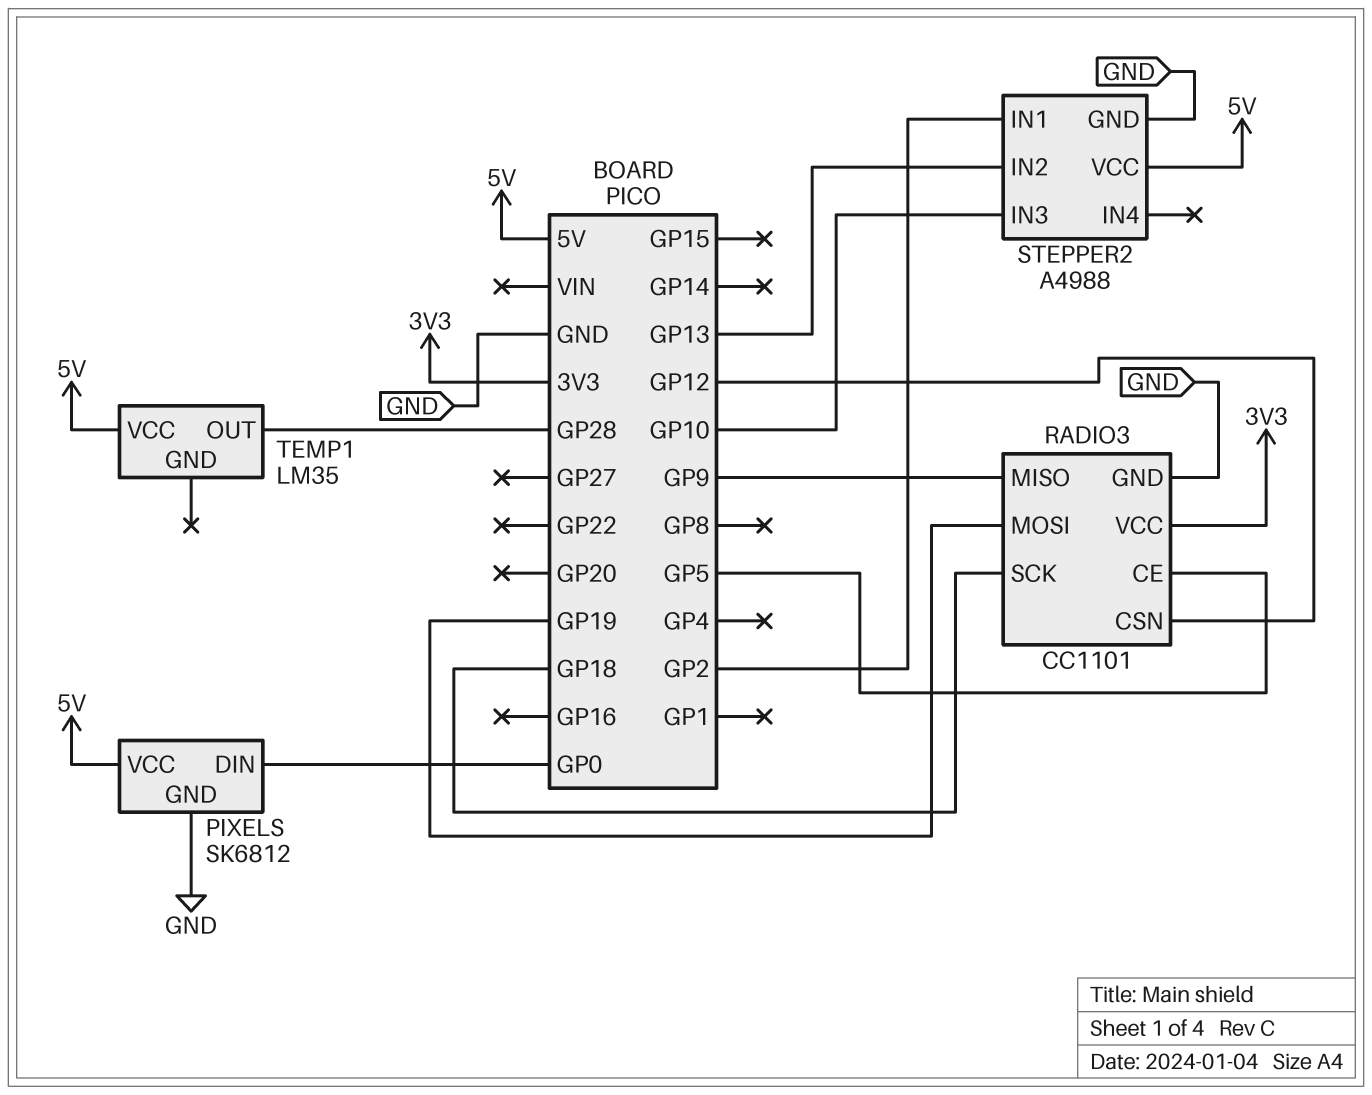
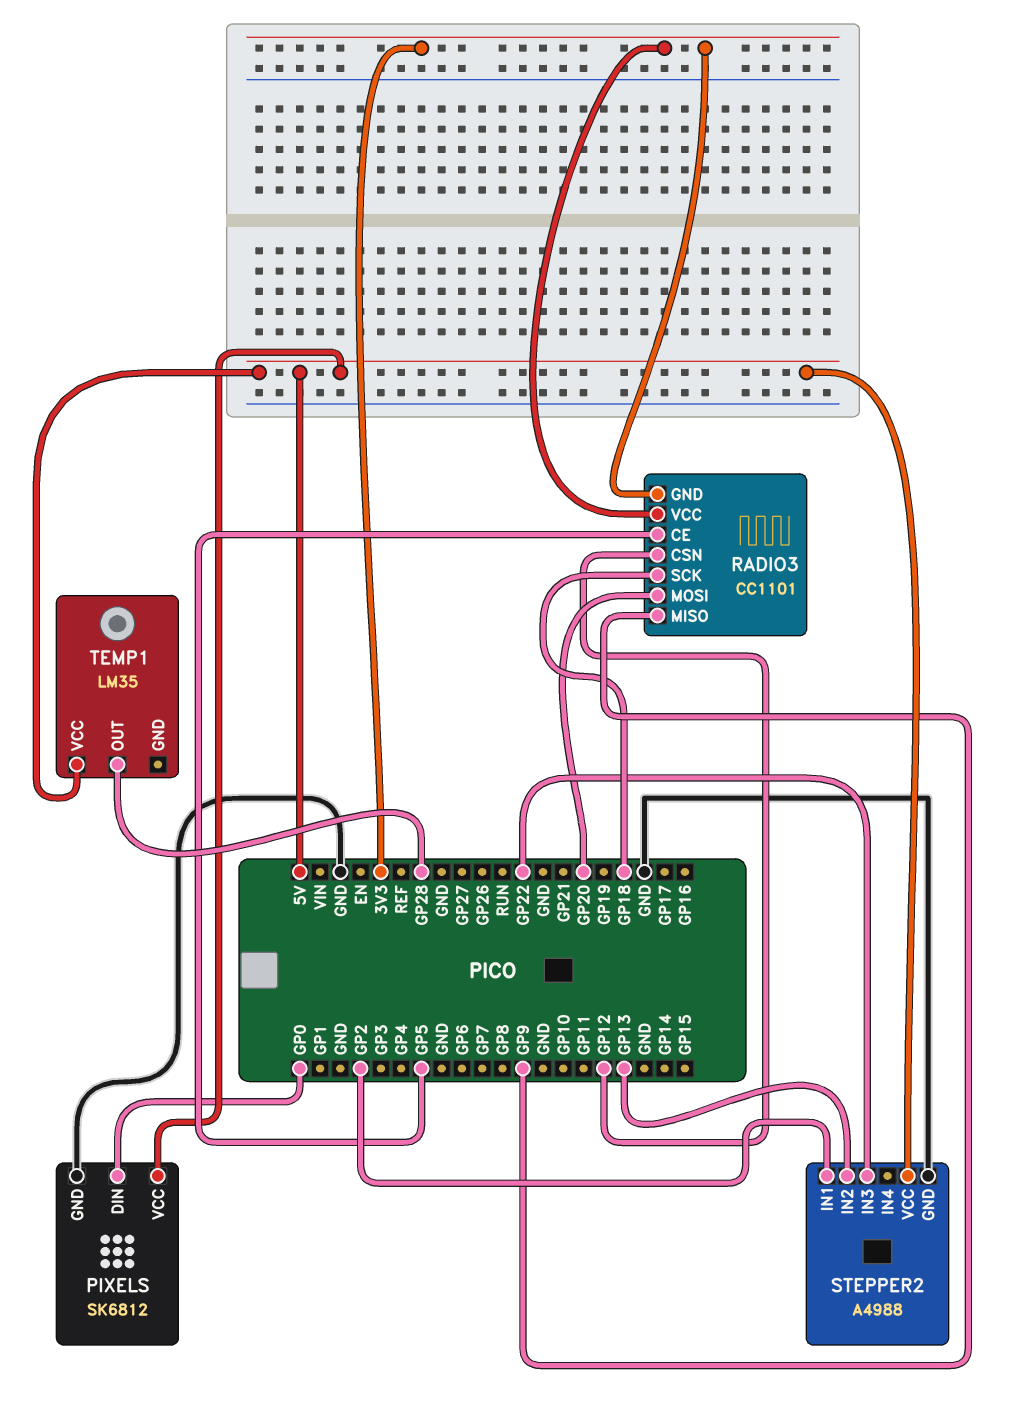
RADIO3 pin GND: GND -> 3V3
RADIO3 pin MOSI: GP19 -> GP20
STEPPER2 pin IN3: GP10 -> GP22

